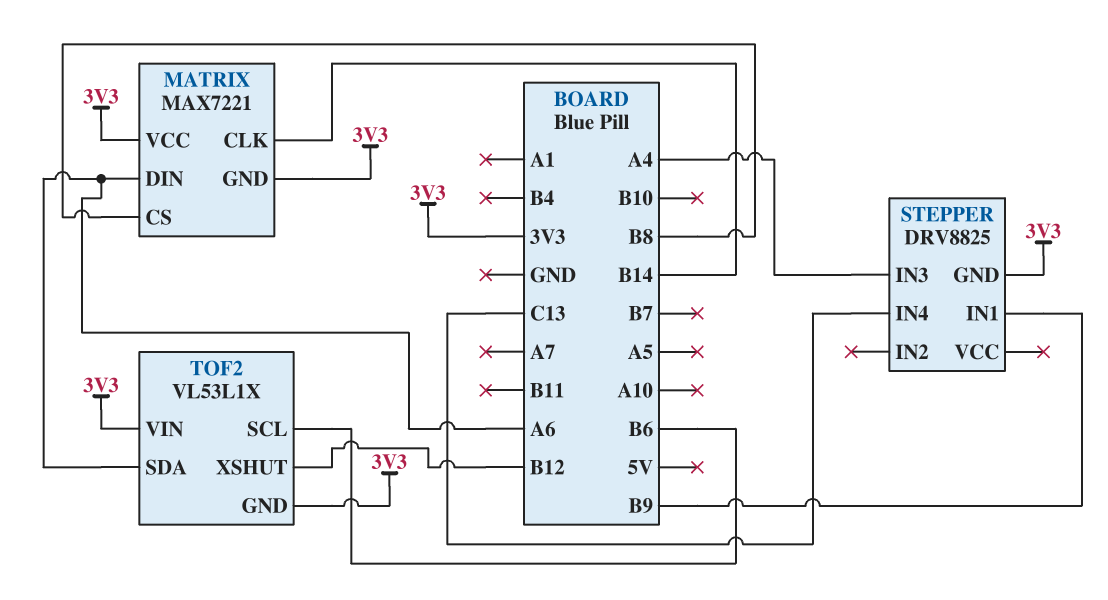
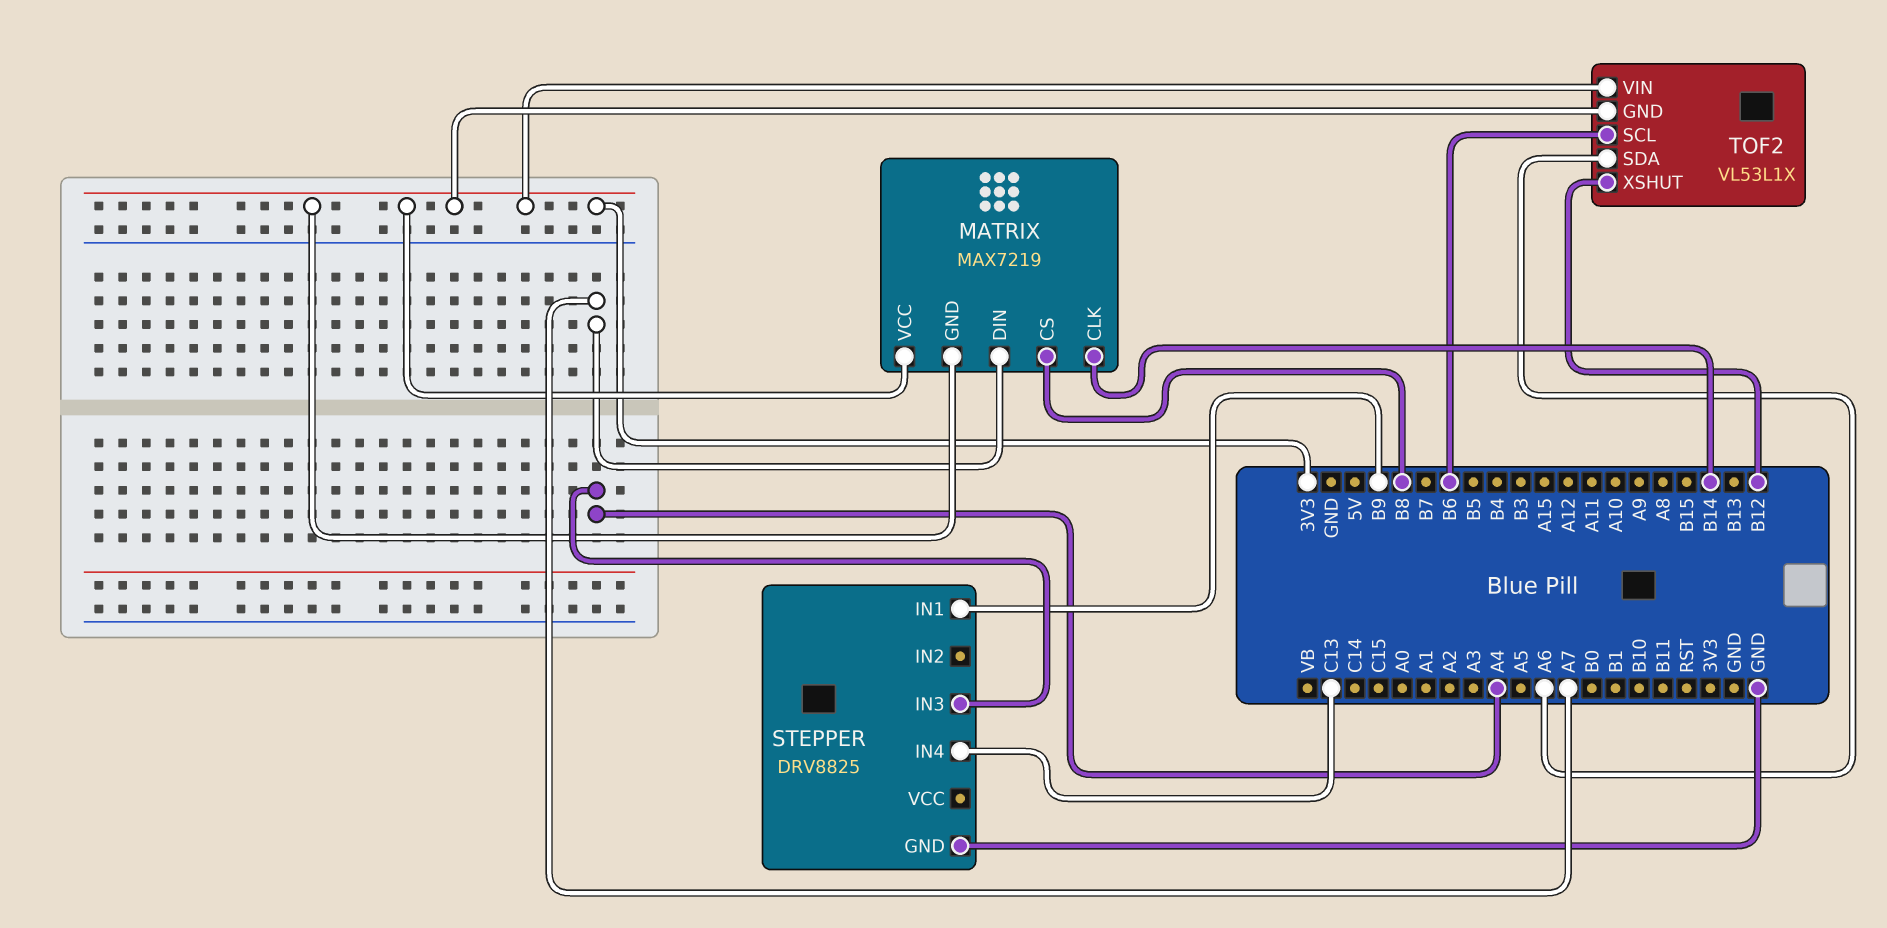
MATRIX: MAX7221 -> MAX7219
MATRIX pin DIN: A6 -> A7
STEPPER pin GND: 3V3 -> GND

